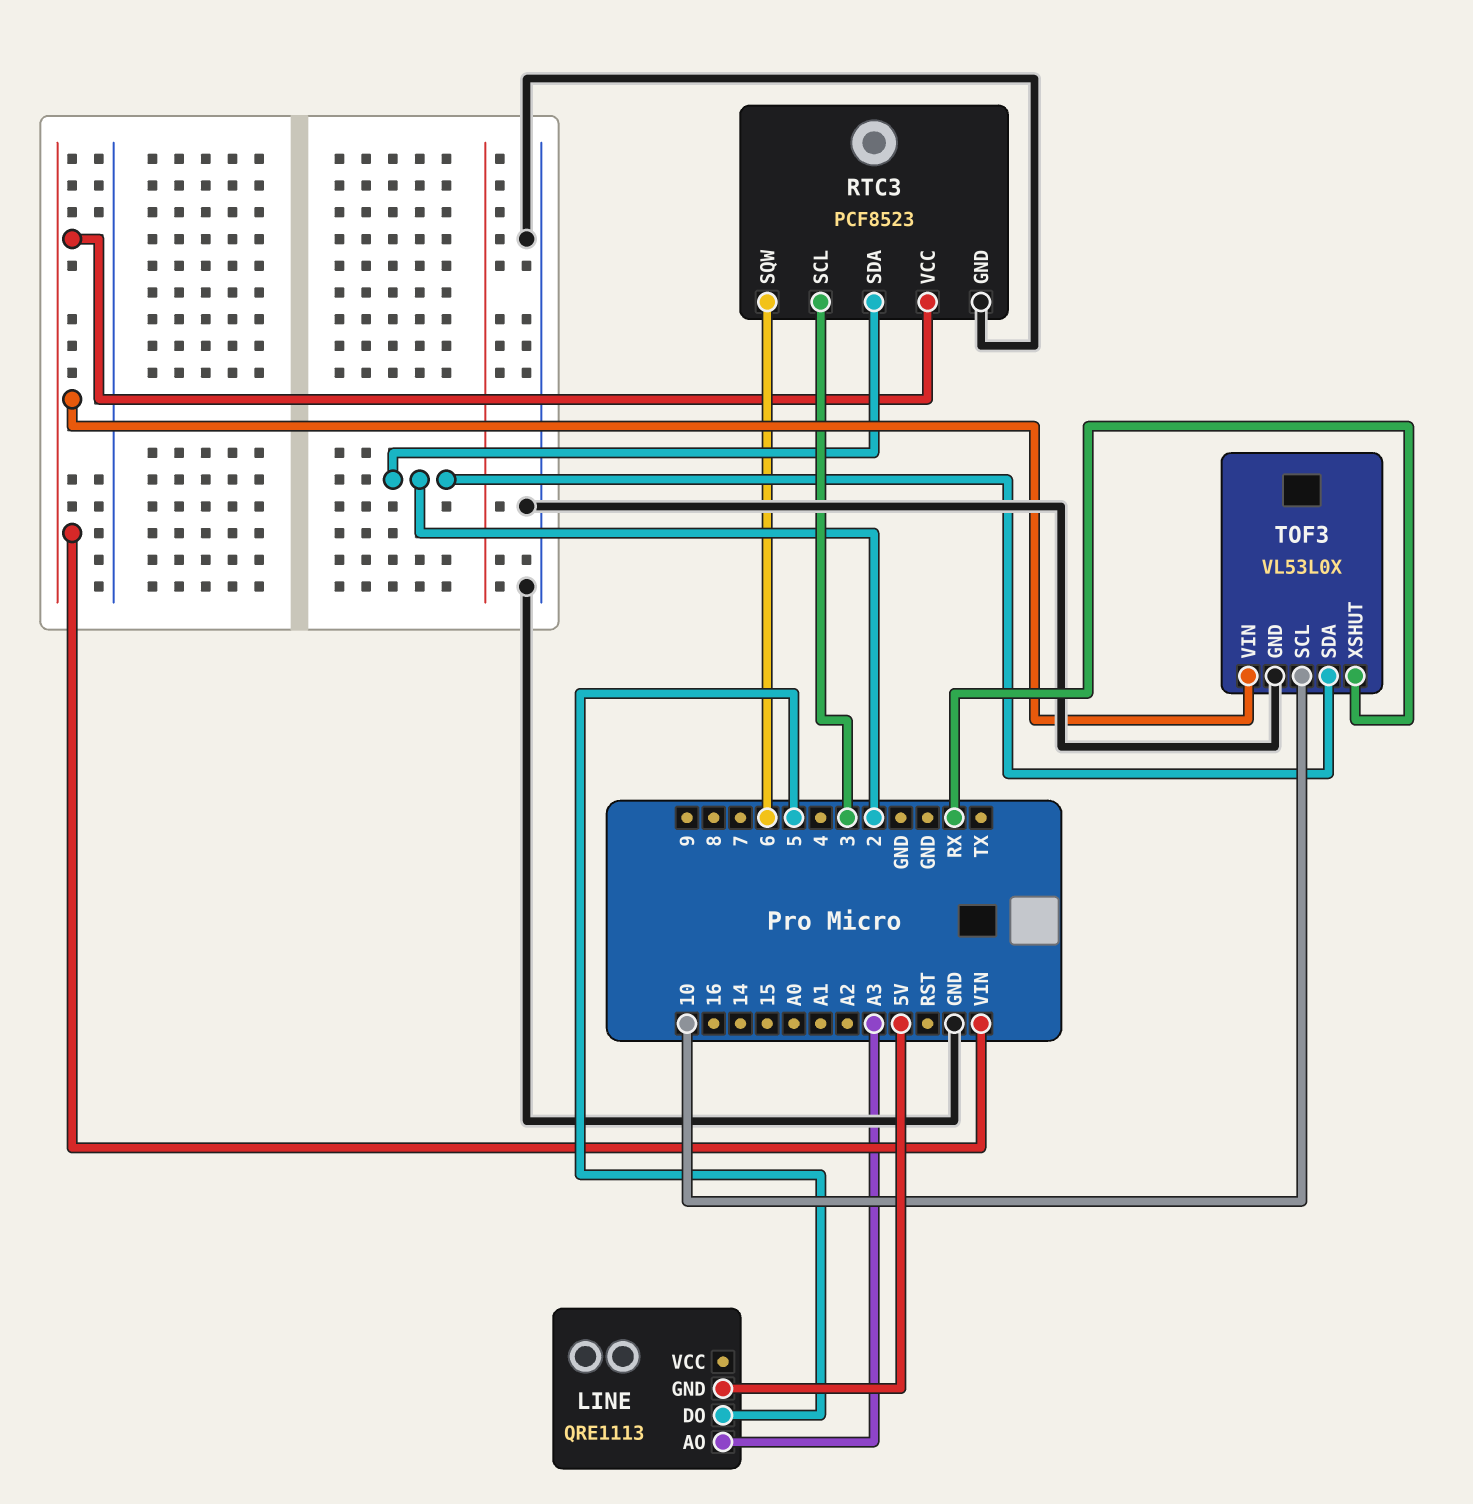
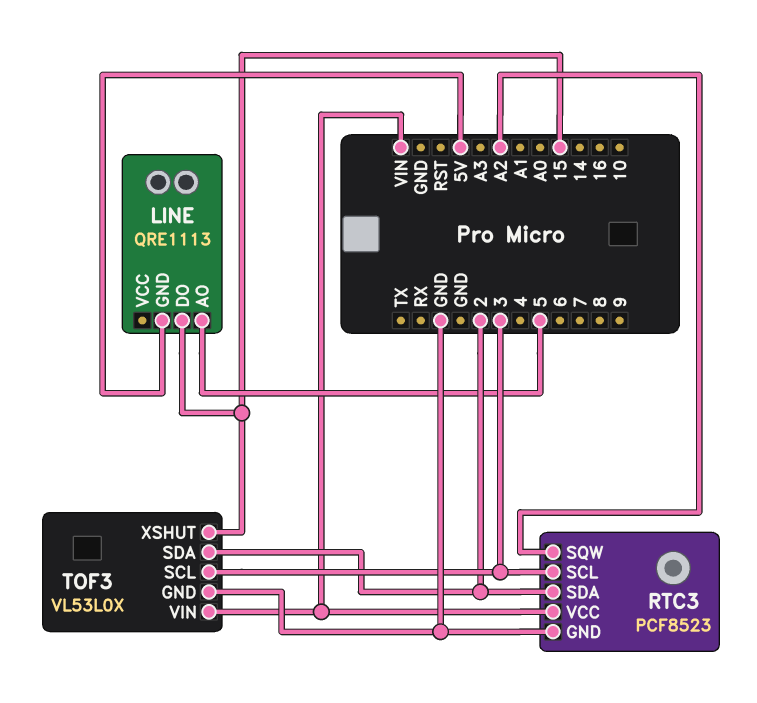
LINE pin AO: A3 -> 5
LINE pin DO: 5 -> 15
RTC3 pin SQW: 6 -> A2
TOF3 pin SCL: 10 -> 3
TOF3 pin XSHUT: RX -> 15

